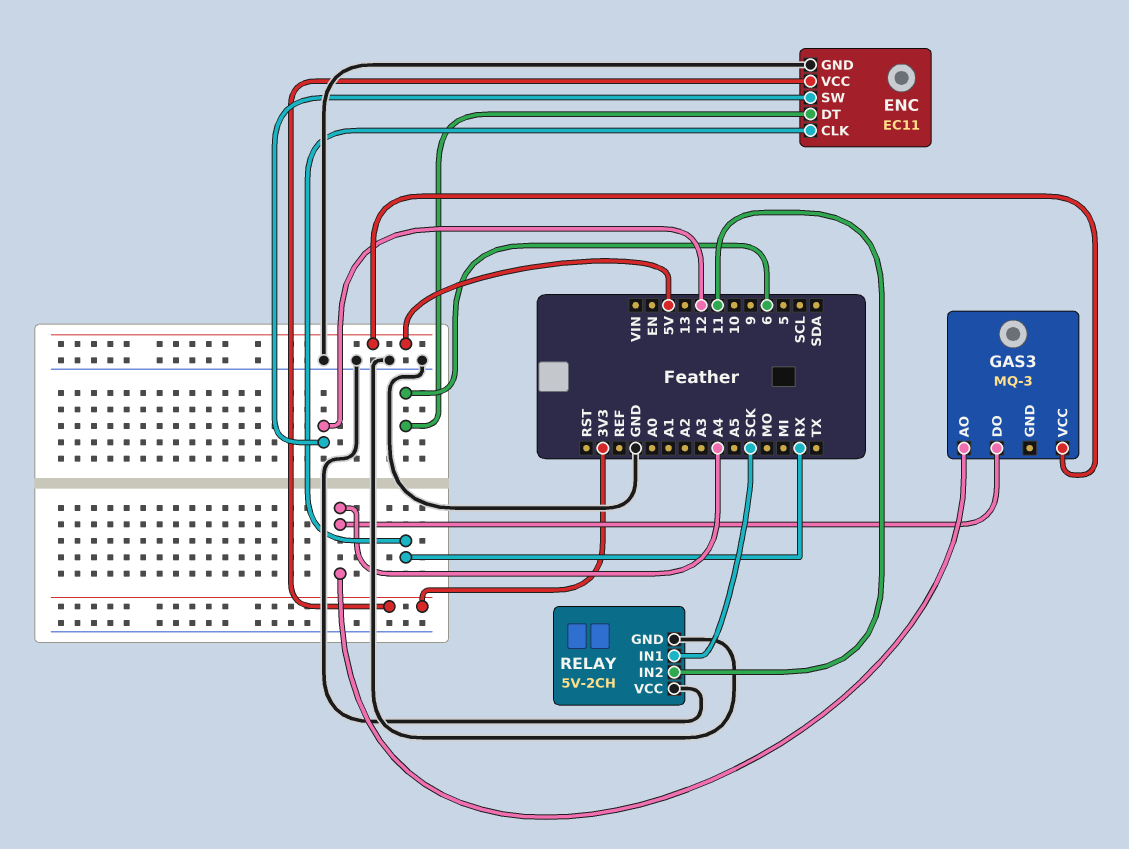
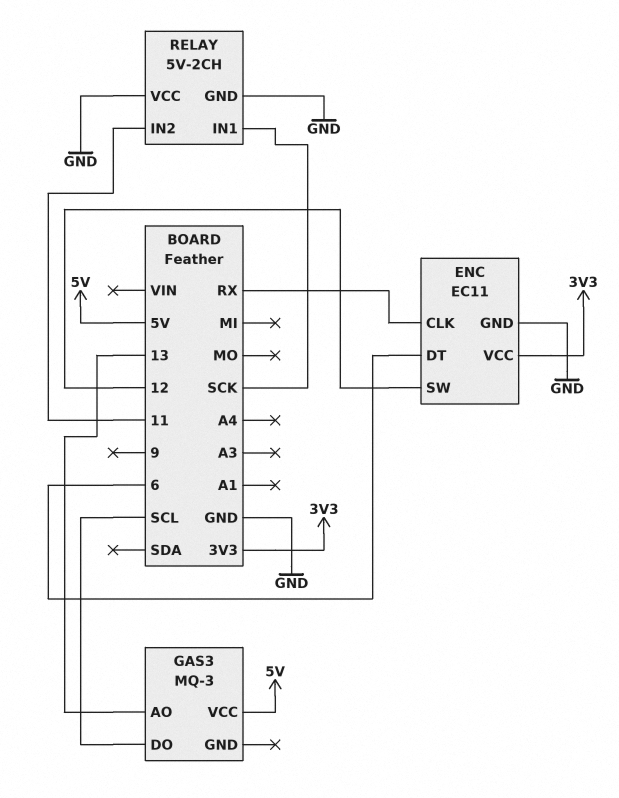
GAS3 pin AO: A4 -> 13
GAS3 pin DO: A4 -> SCL

